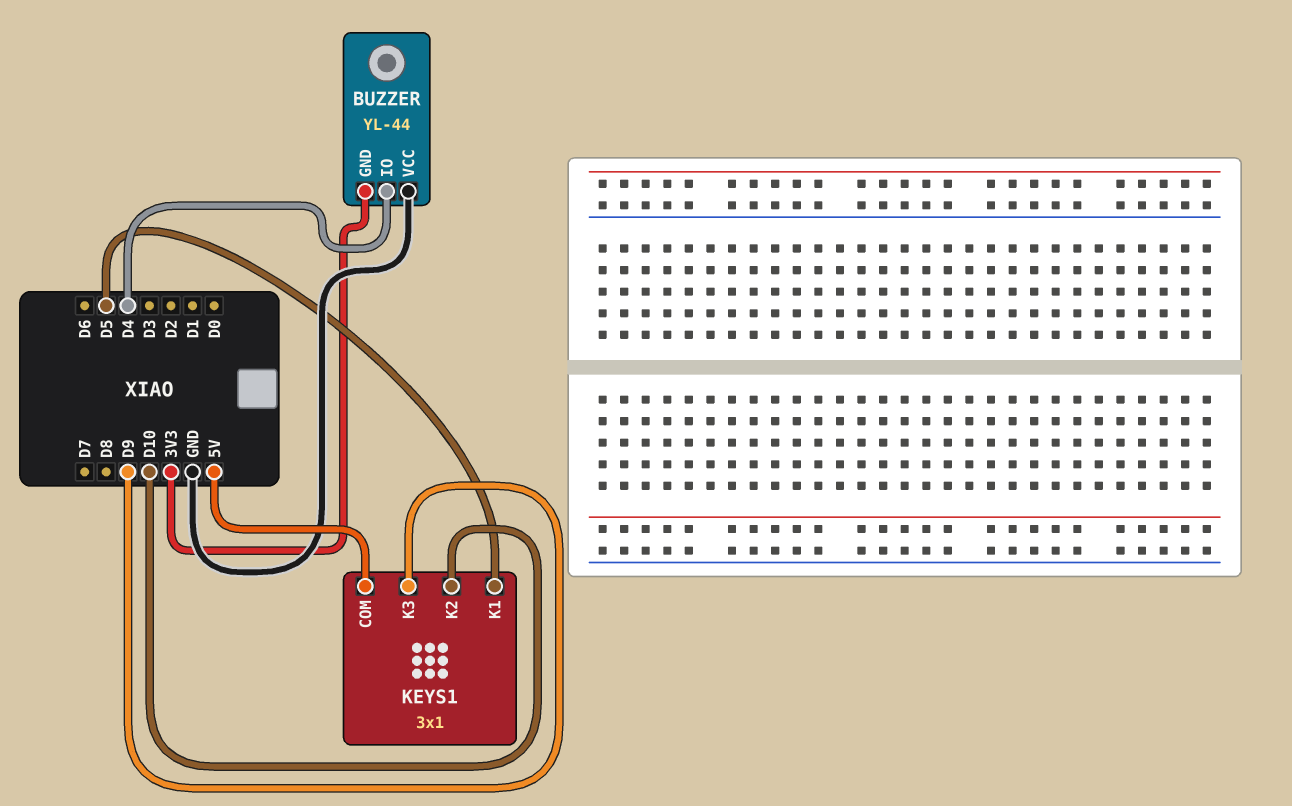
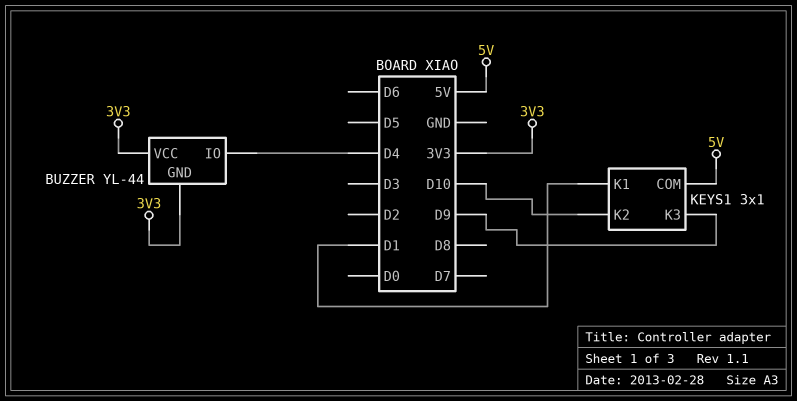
BUZZER pin VCC: GND -> 3V3
KEYS1 pin K1: D5 -> D1

